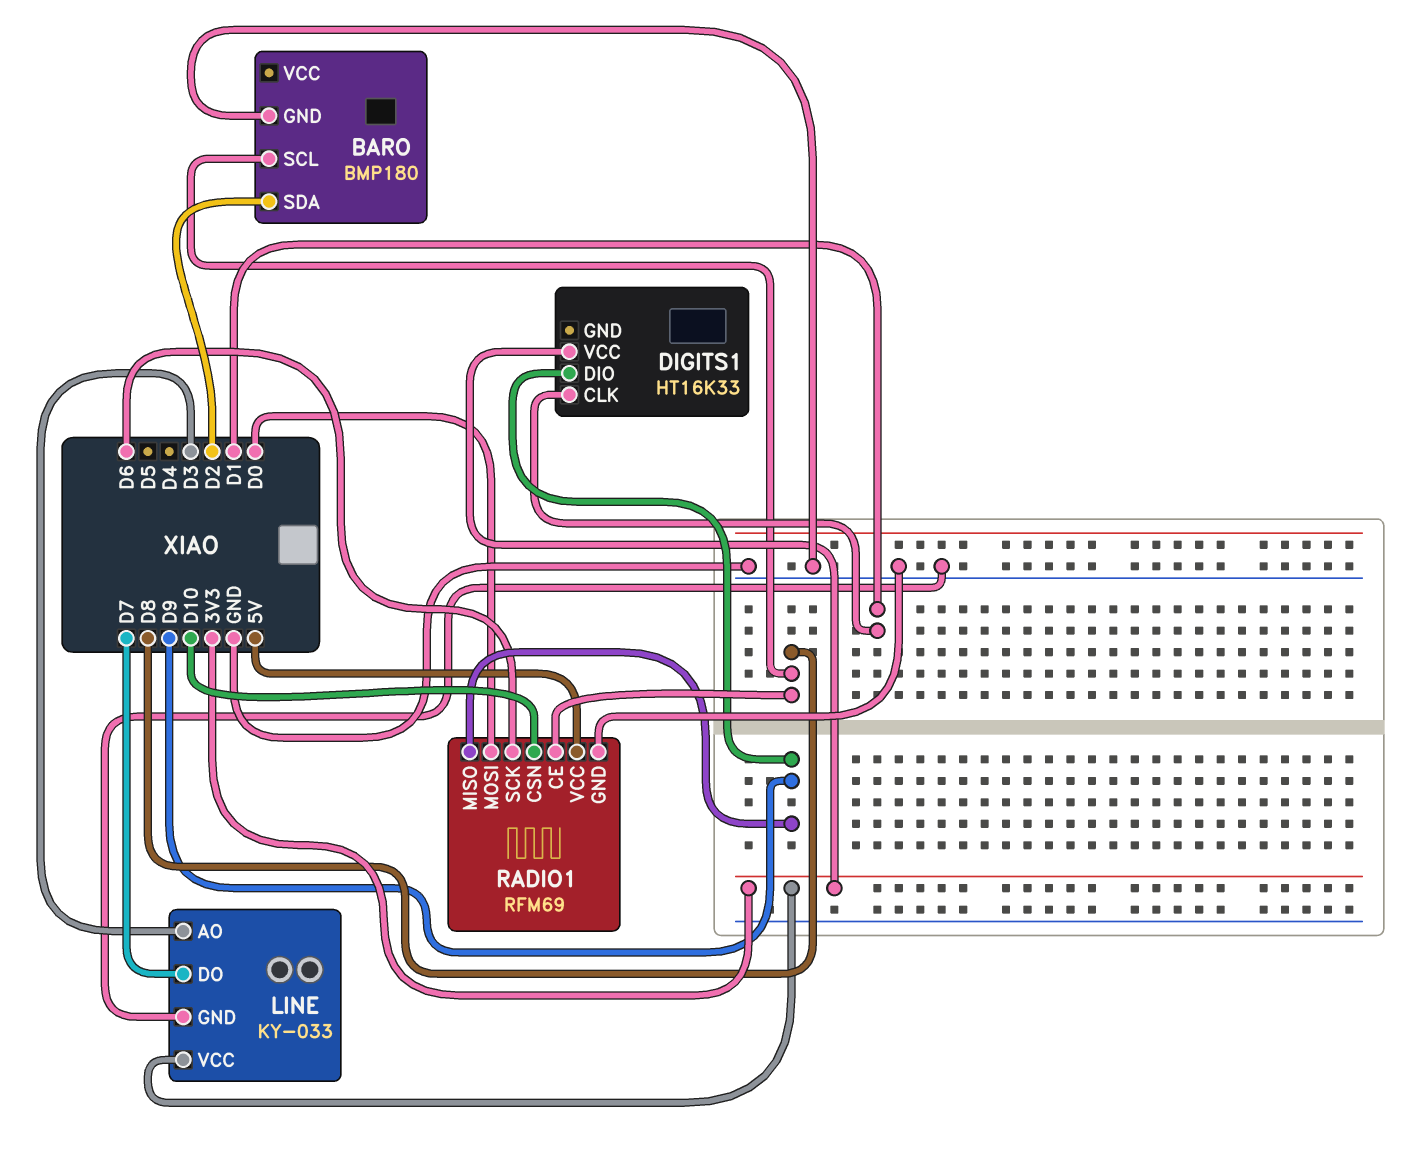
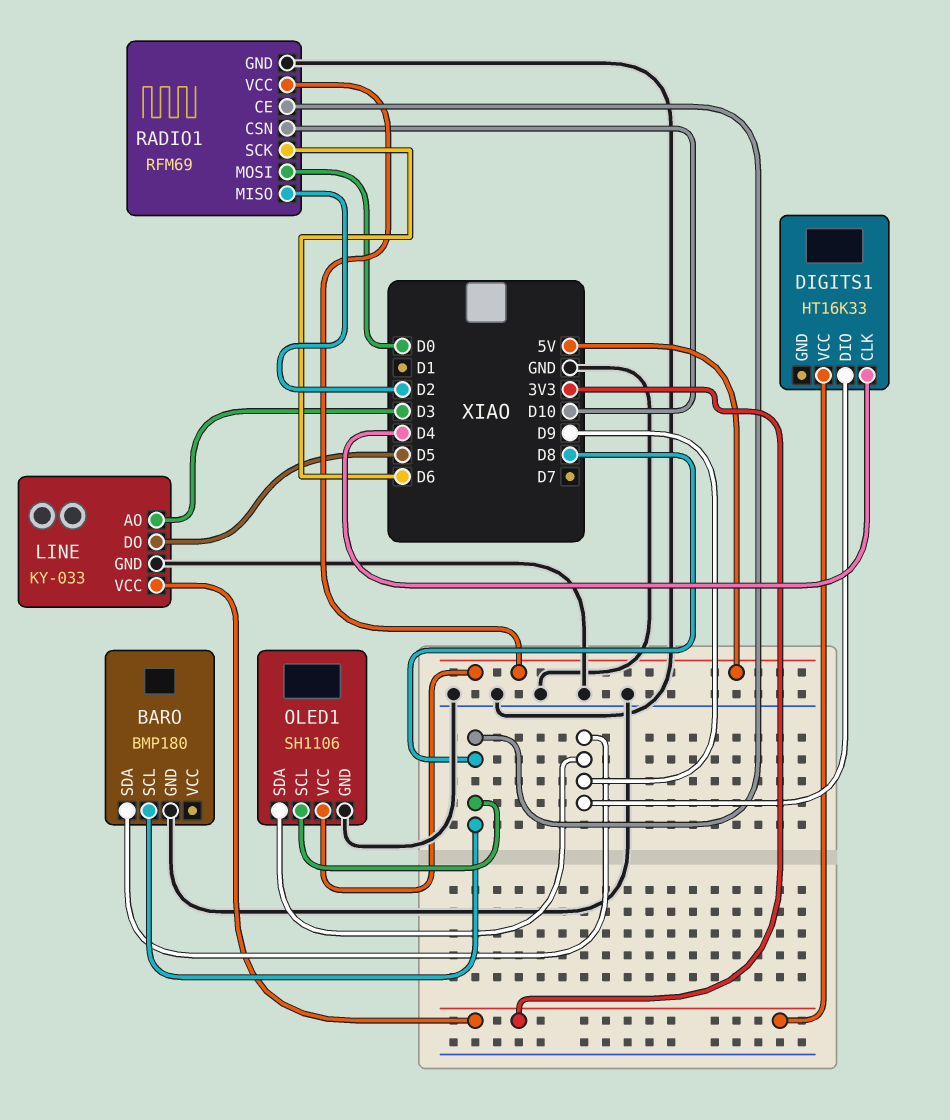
BARO pin SDA: D2 -> D9
DIGITS1 pin CLK: D1 -> D4
LINE pin DO: D7 -> D5
OLED1: none -> SH1106
OLED1 pin GND: none -> GND
OLED1 pin SCL: none -> D8
OLED1 pin SDA: none -> D9
OLED1 pin VCC: none -> 5V
RADIO1 pin MISO: D9 -> D2

